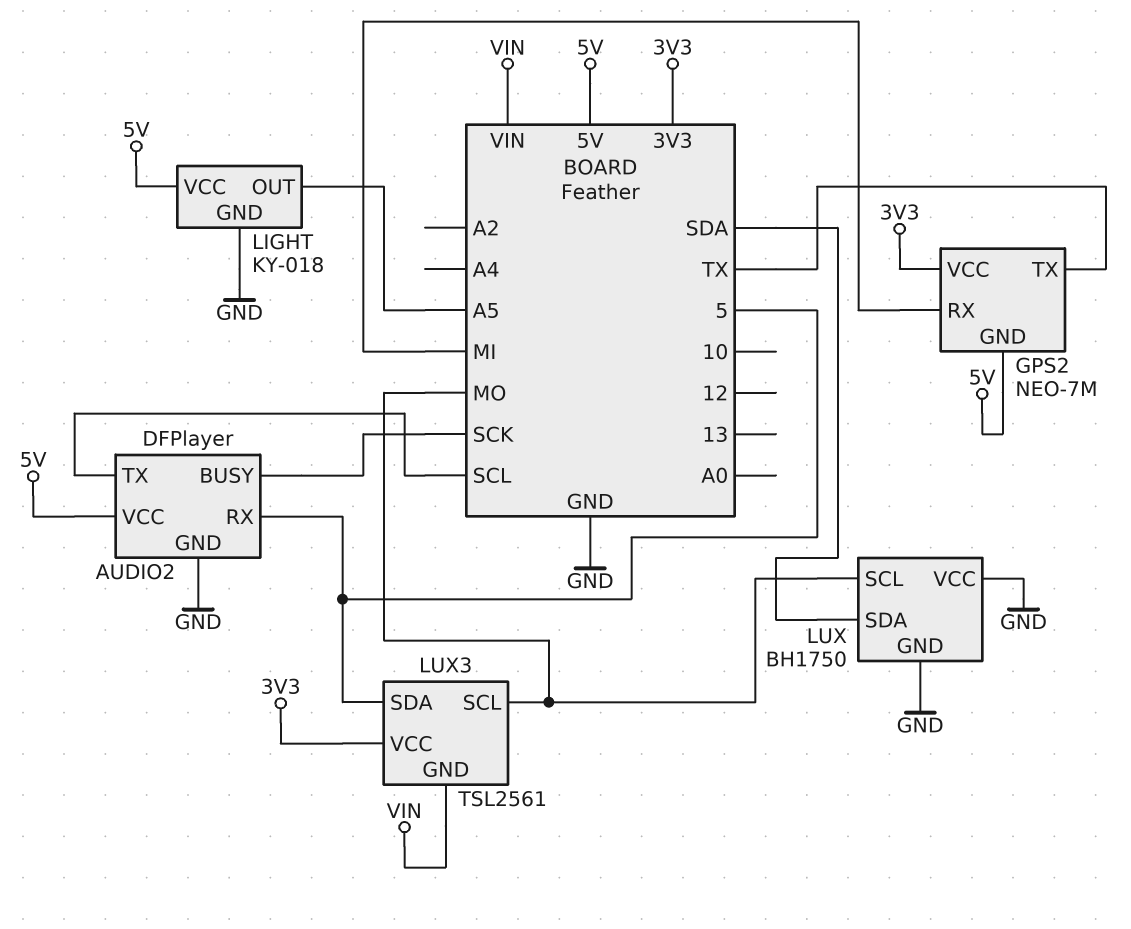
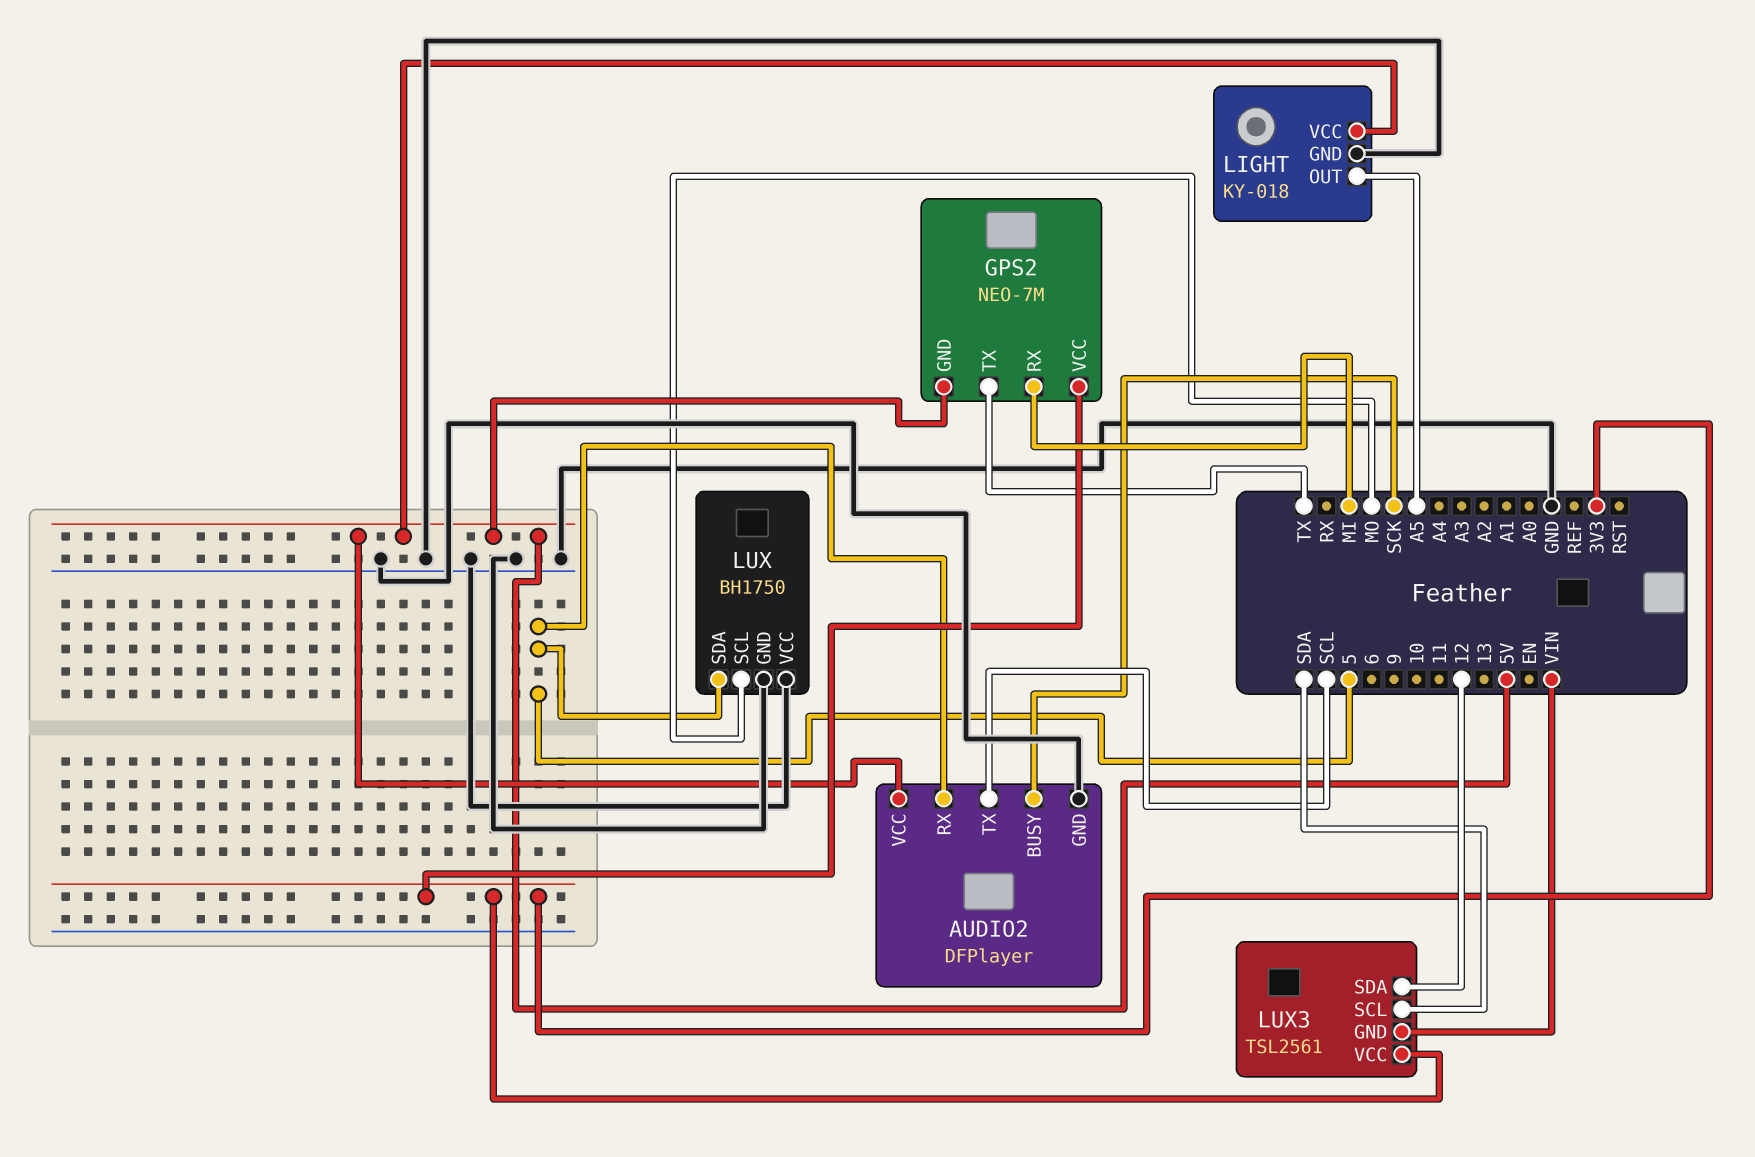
LUX pin SDA: SDA -> 5
LUX3 pin SCL: MO -> SDA
LUX3 pin SDA: 5 -> 12

